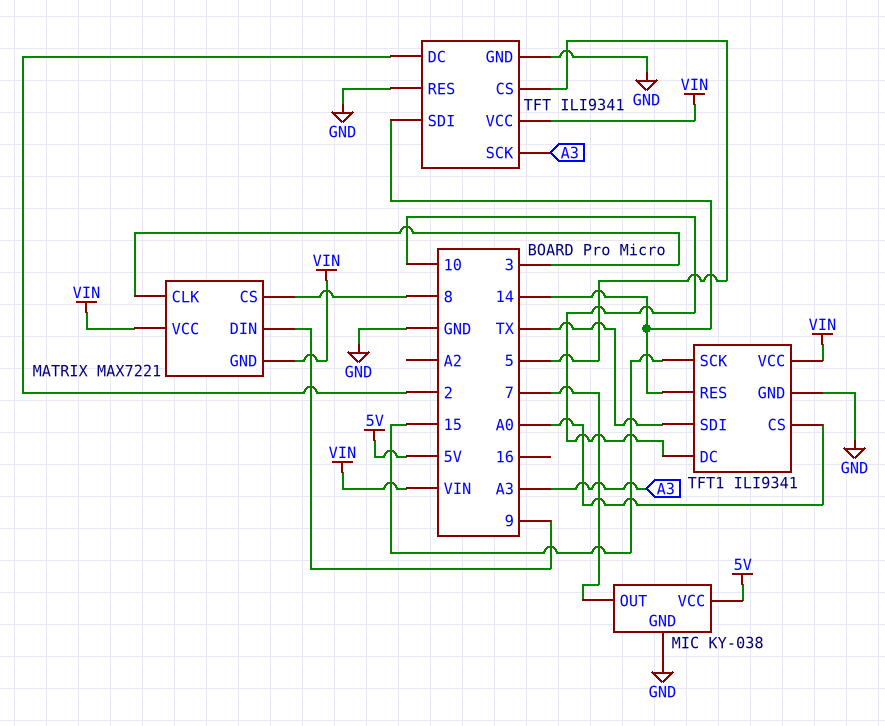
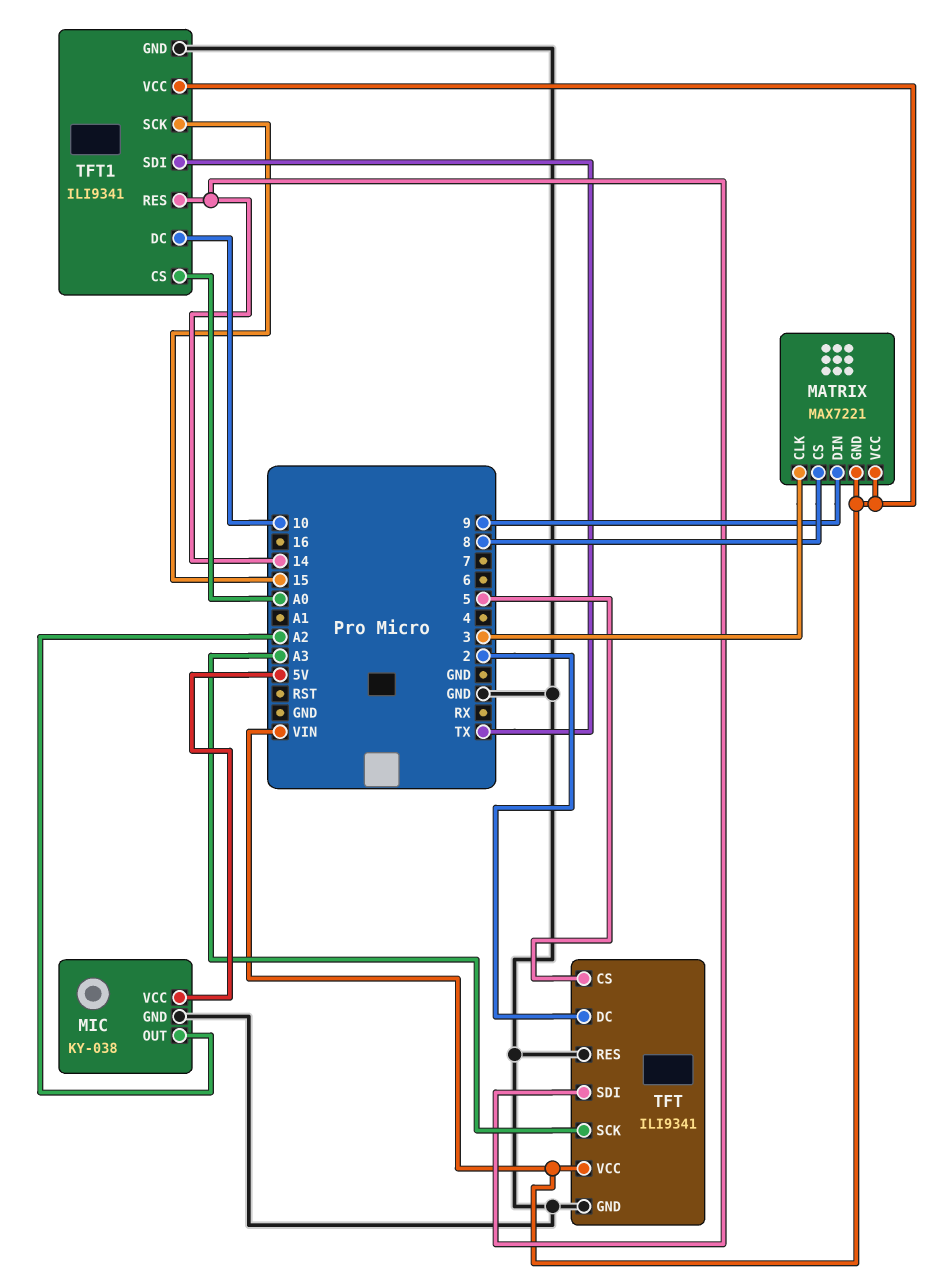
MIC pin OUT: 7 -> A2

